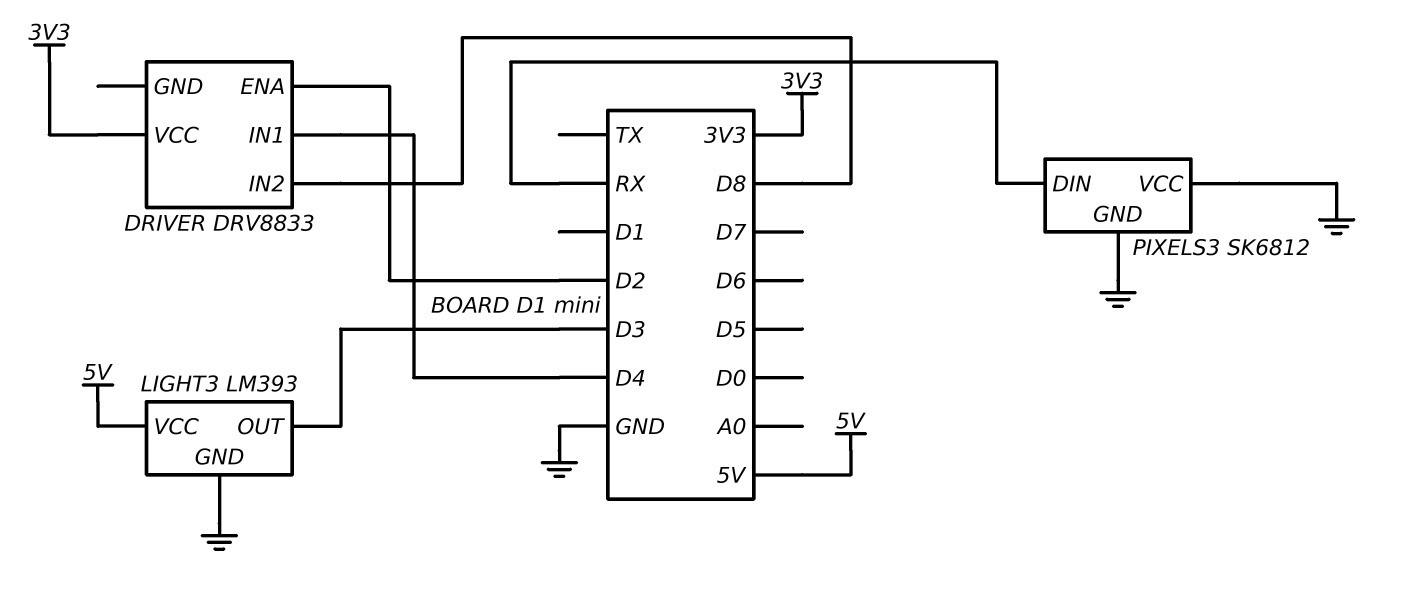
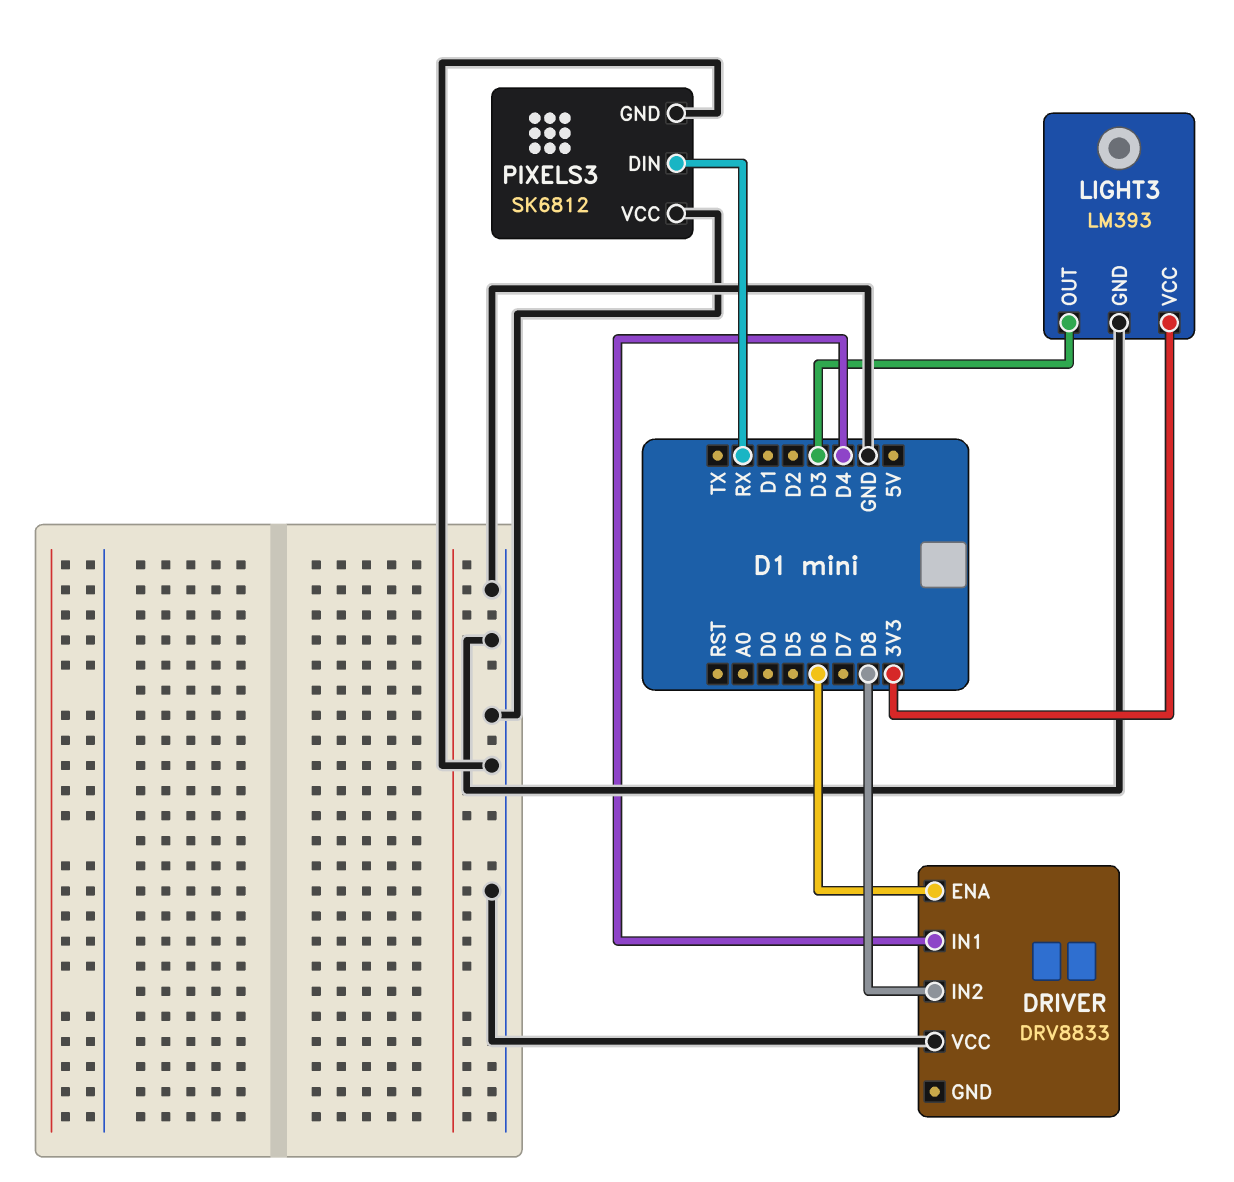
DRIVER pin ENA: D2 -> D6
DRIVER pin VCC: 3V3 -> GND
LIGHT3 pin VCC: 5V -> 3V3

